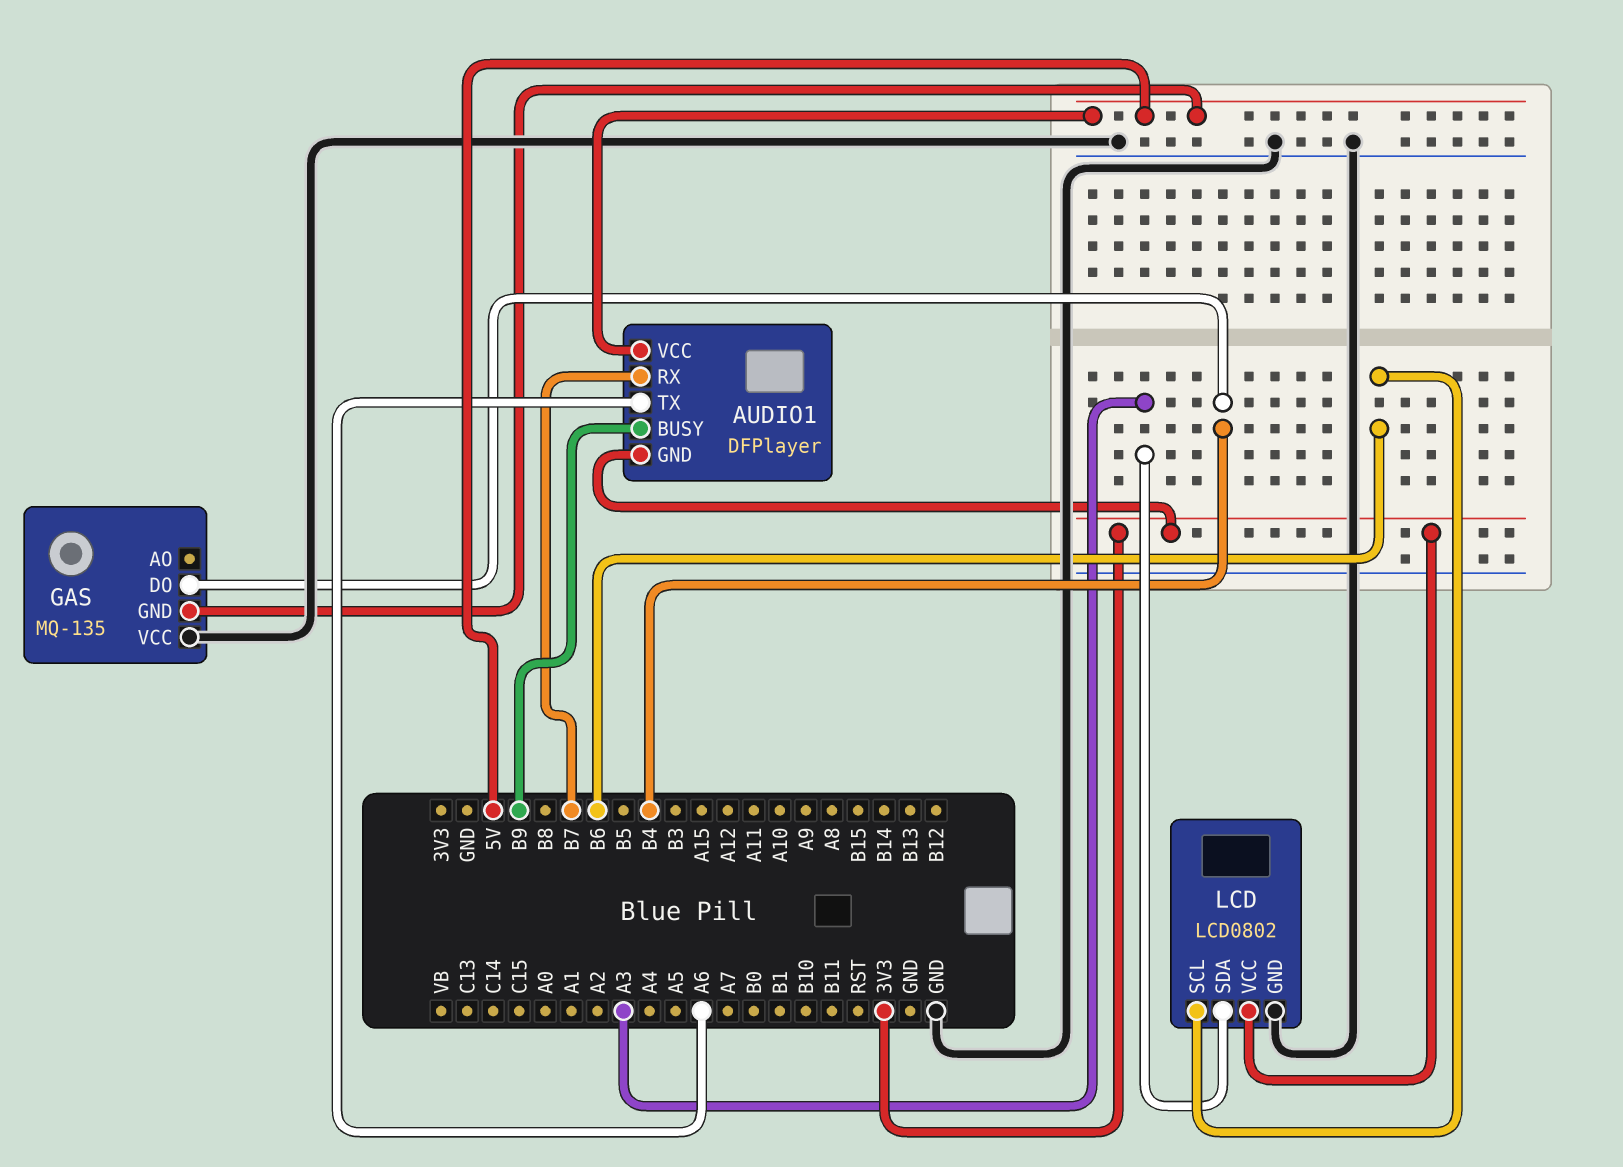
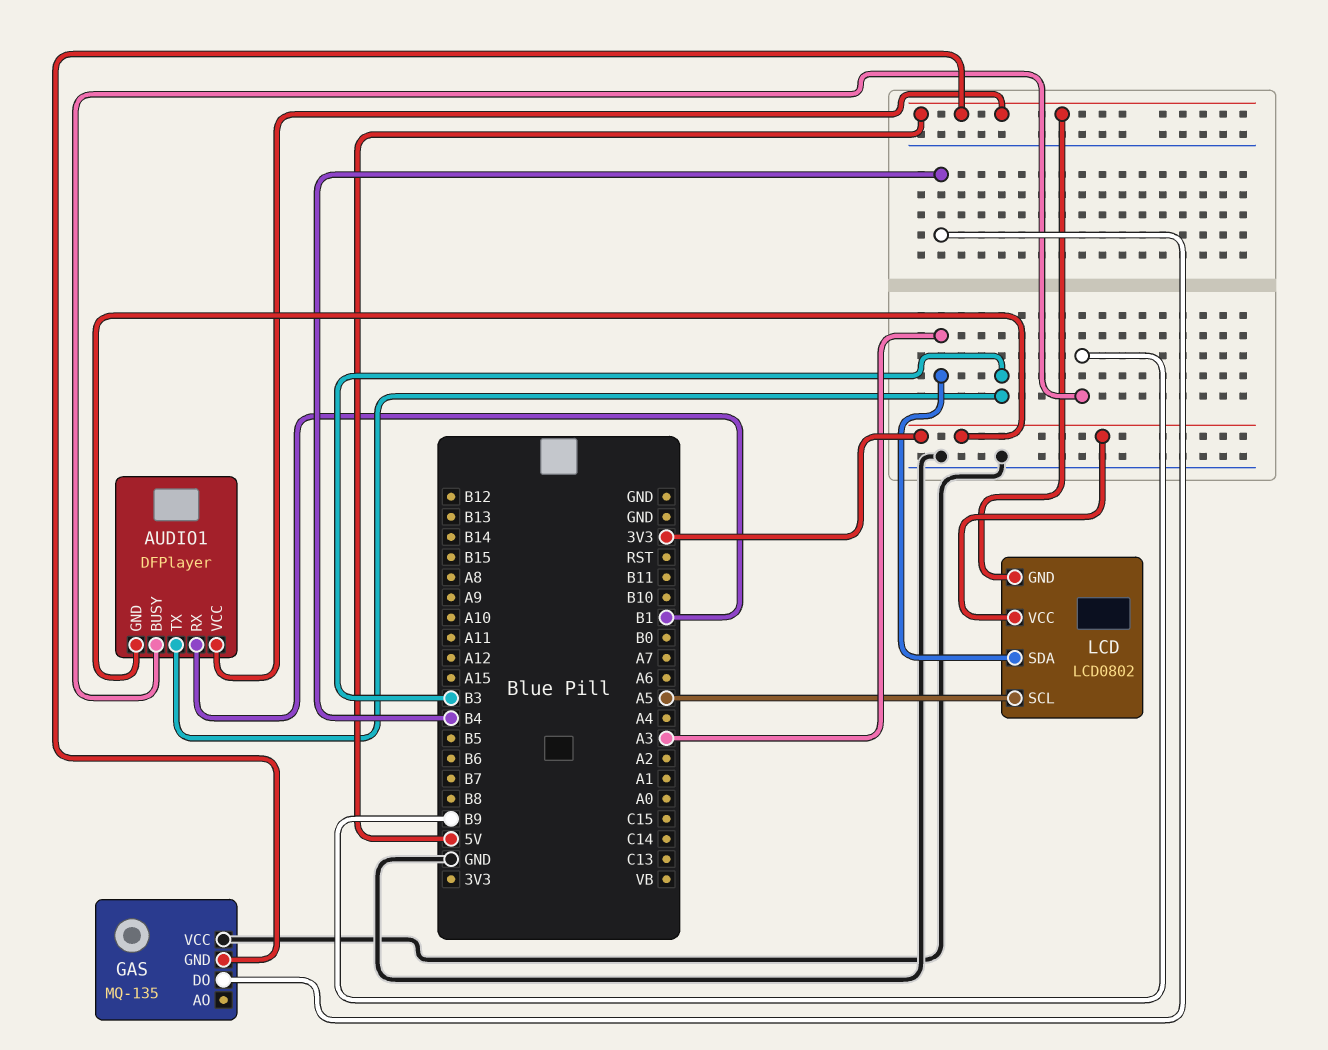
AUDIO1 pin RX: B7 -> B1
AUDIO1 pin TX: A6 -> B3
LCD pin GND: GND -> 5V
LCD pin SCL: B6 -> A5

